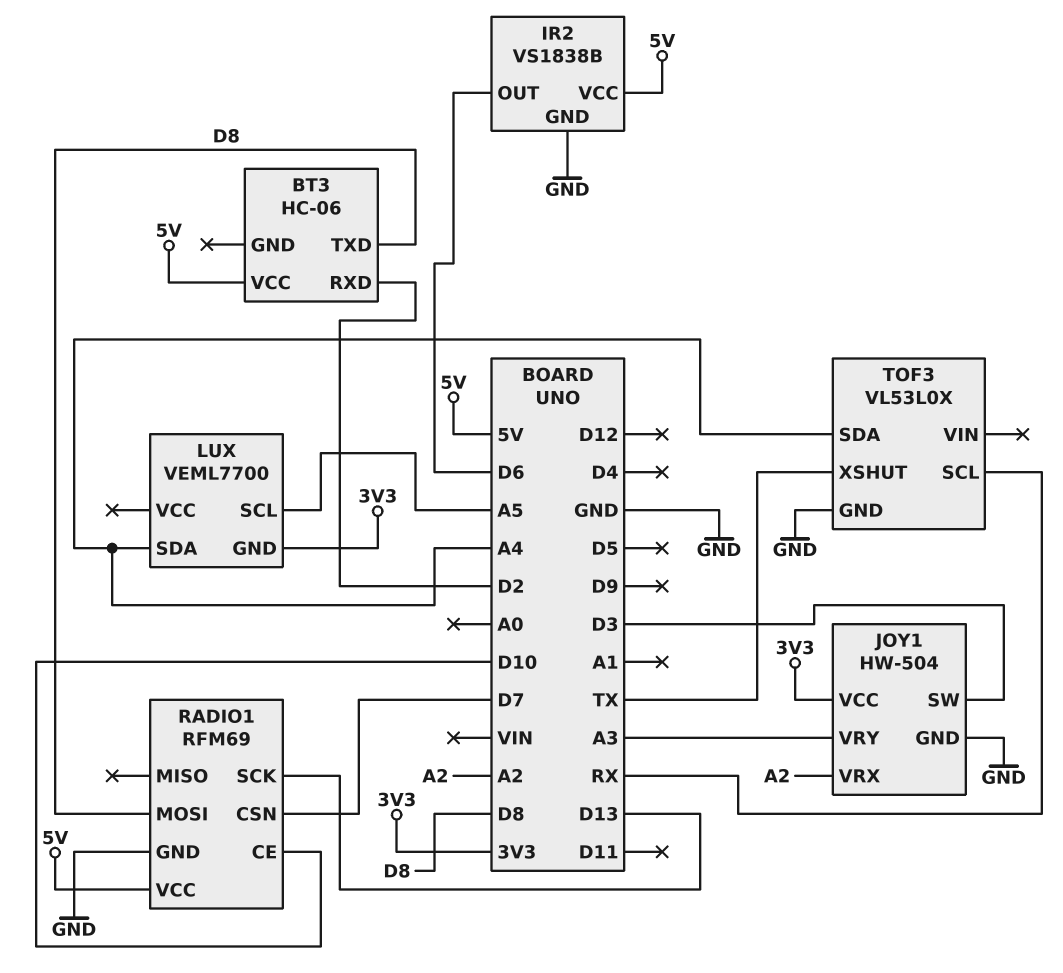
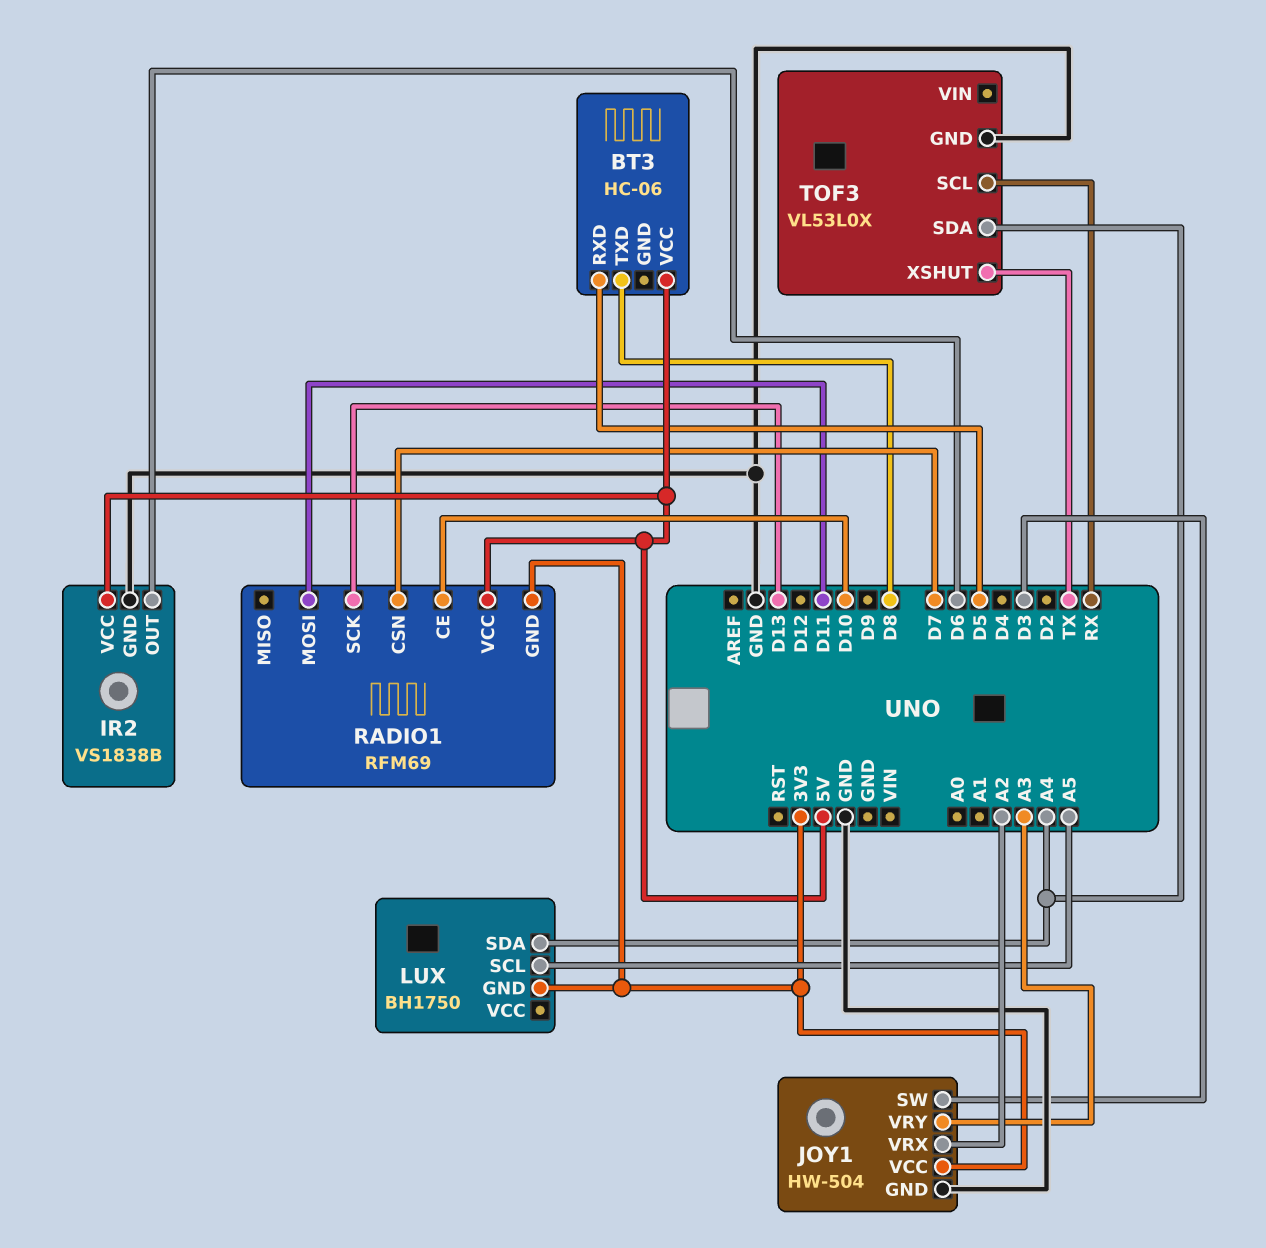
BT3 pin RXD: D2 -> D5
LUX: VEML7700 -> BH1750
RADIO1 pin GND: GND -> 3V3
RADIO1 pin MOSI: D8 -> D11

